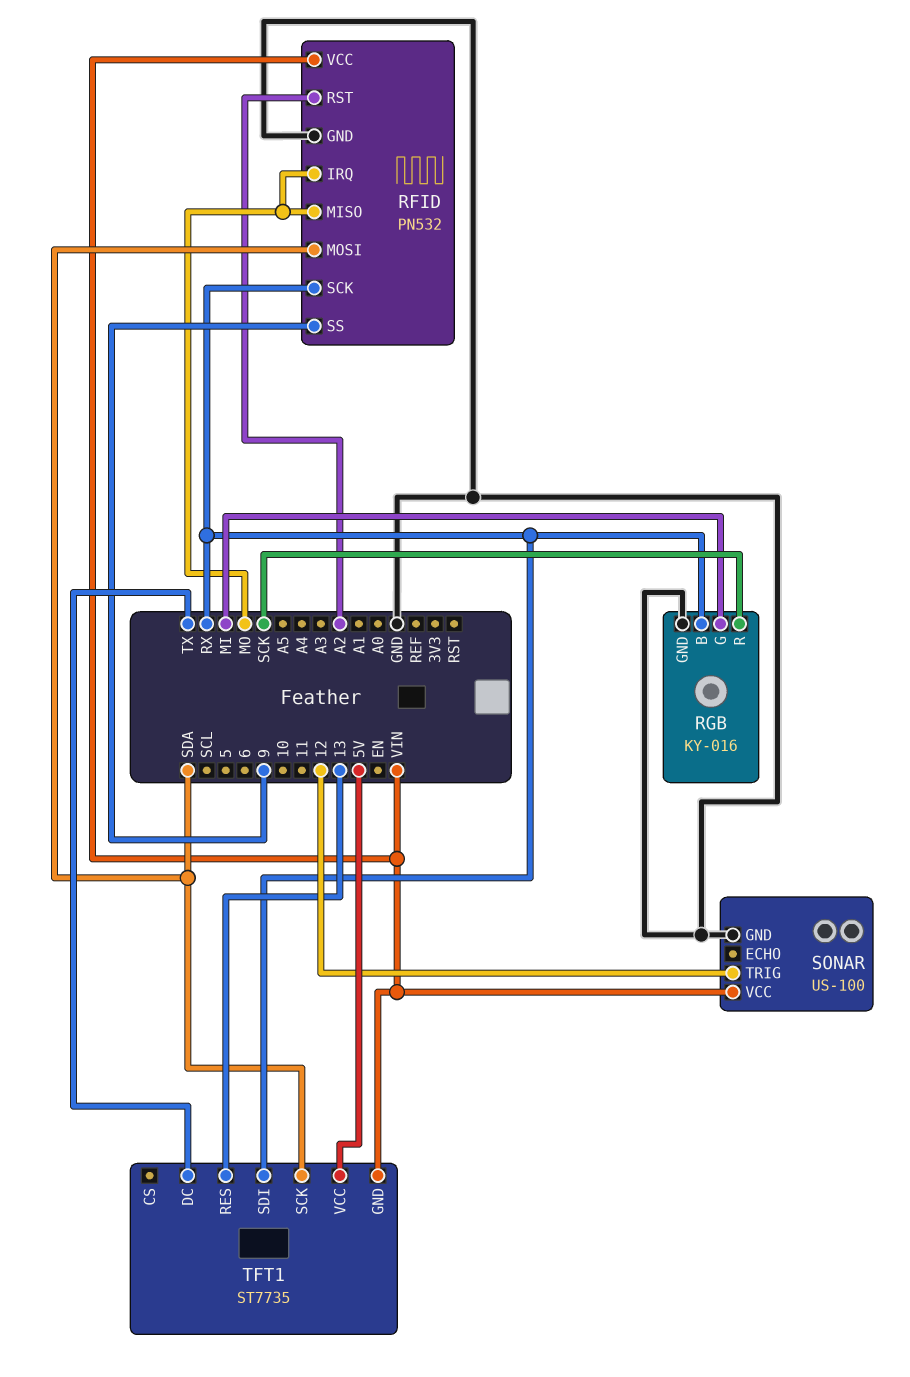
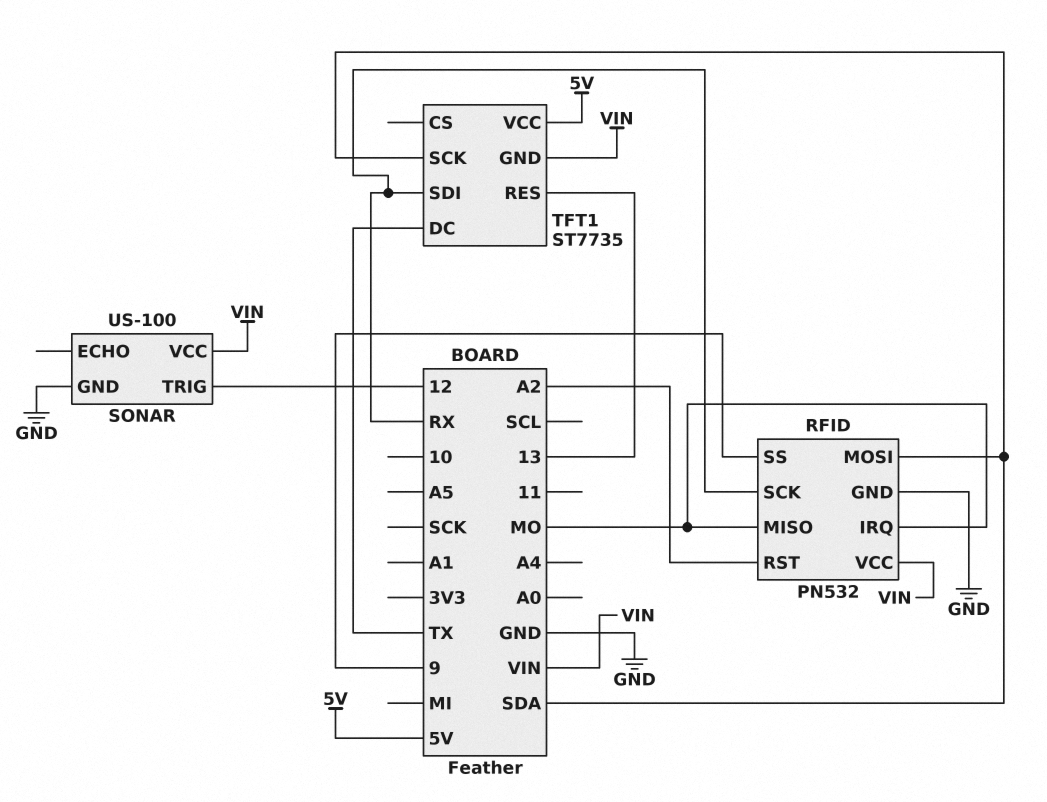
RGB: KY-016 -> none
RGB pin B: RX -> none
RGB pin G: MI -> none
RGB pin GND: GND -> none
RGB pin R: SCK -> none

